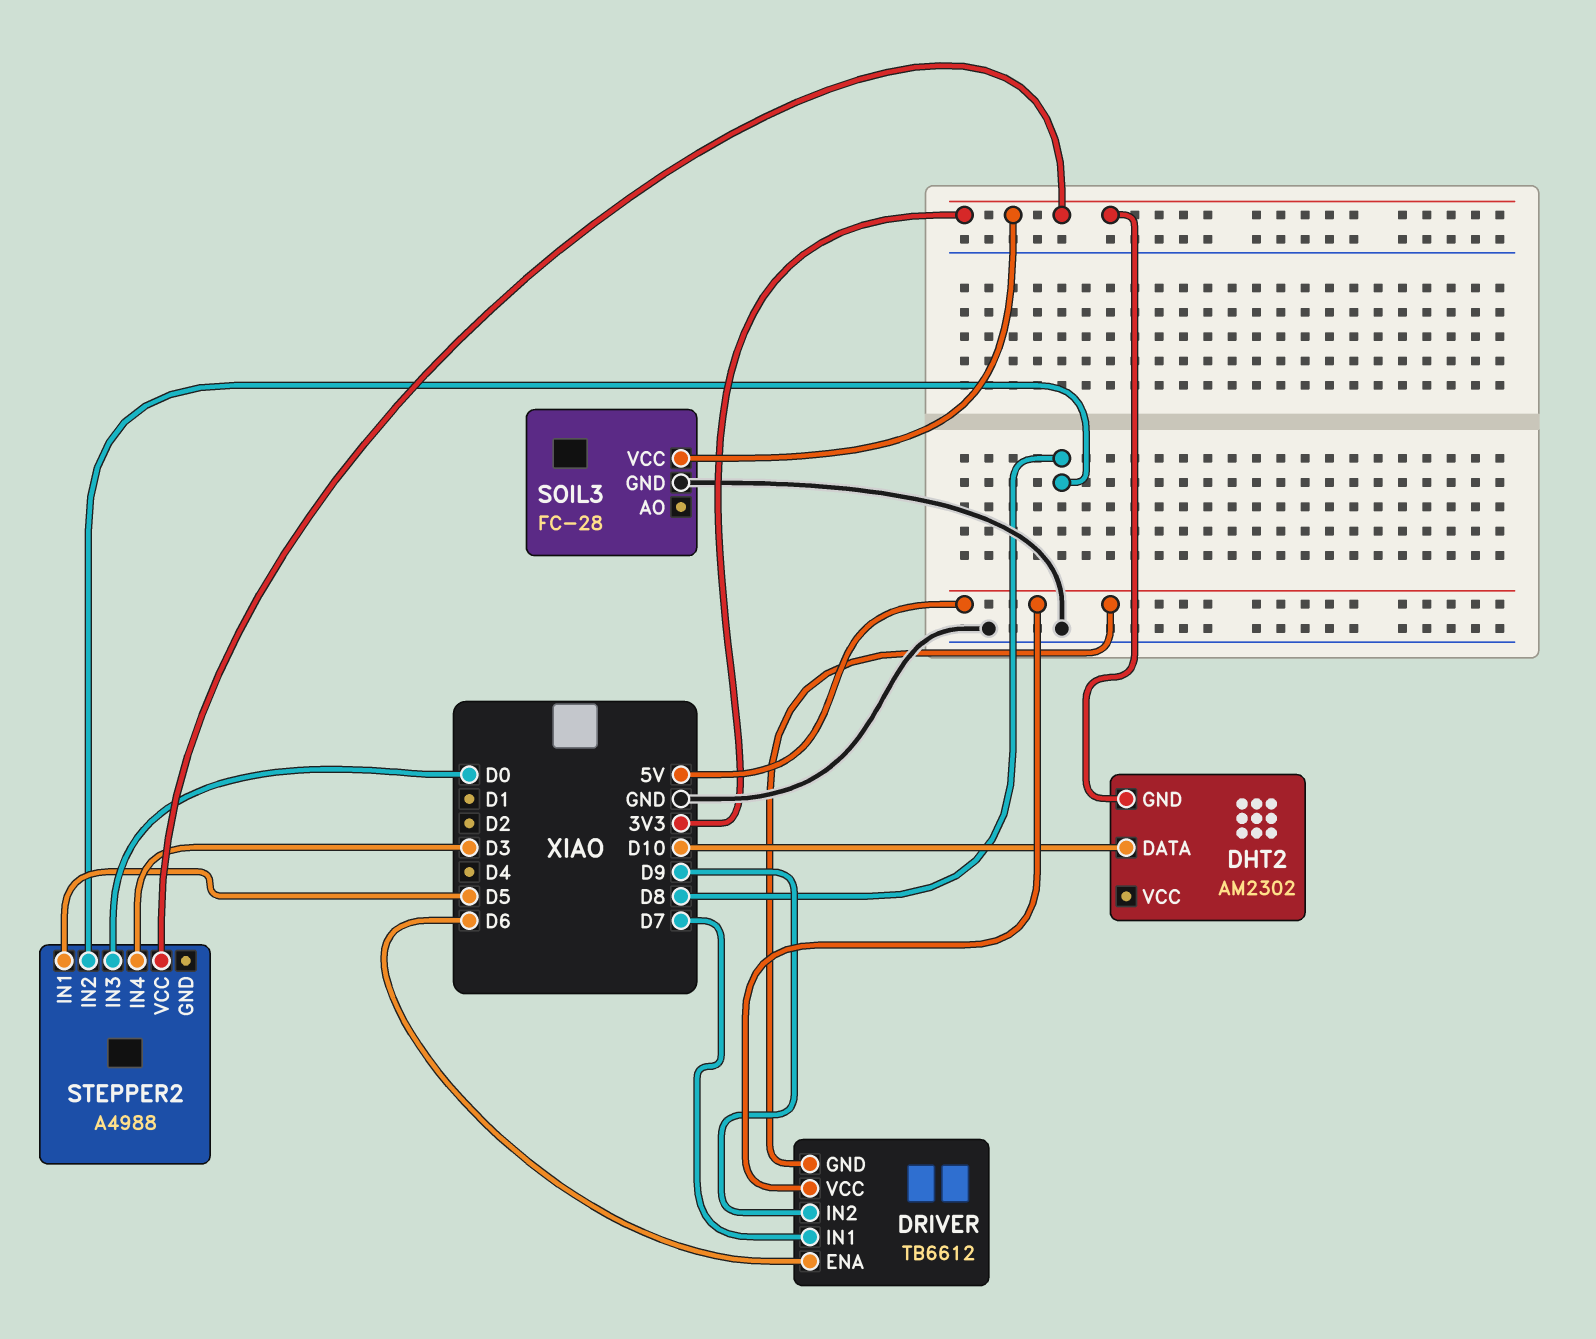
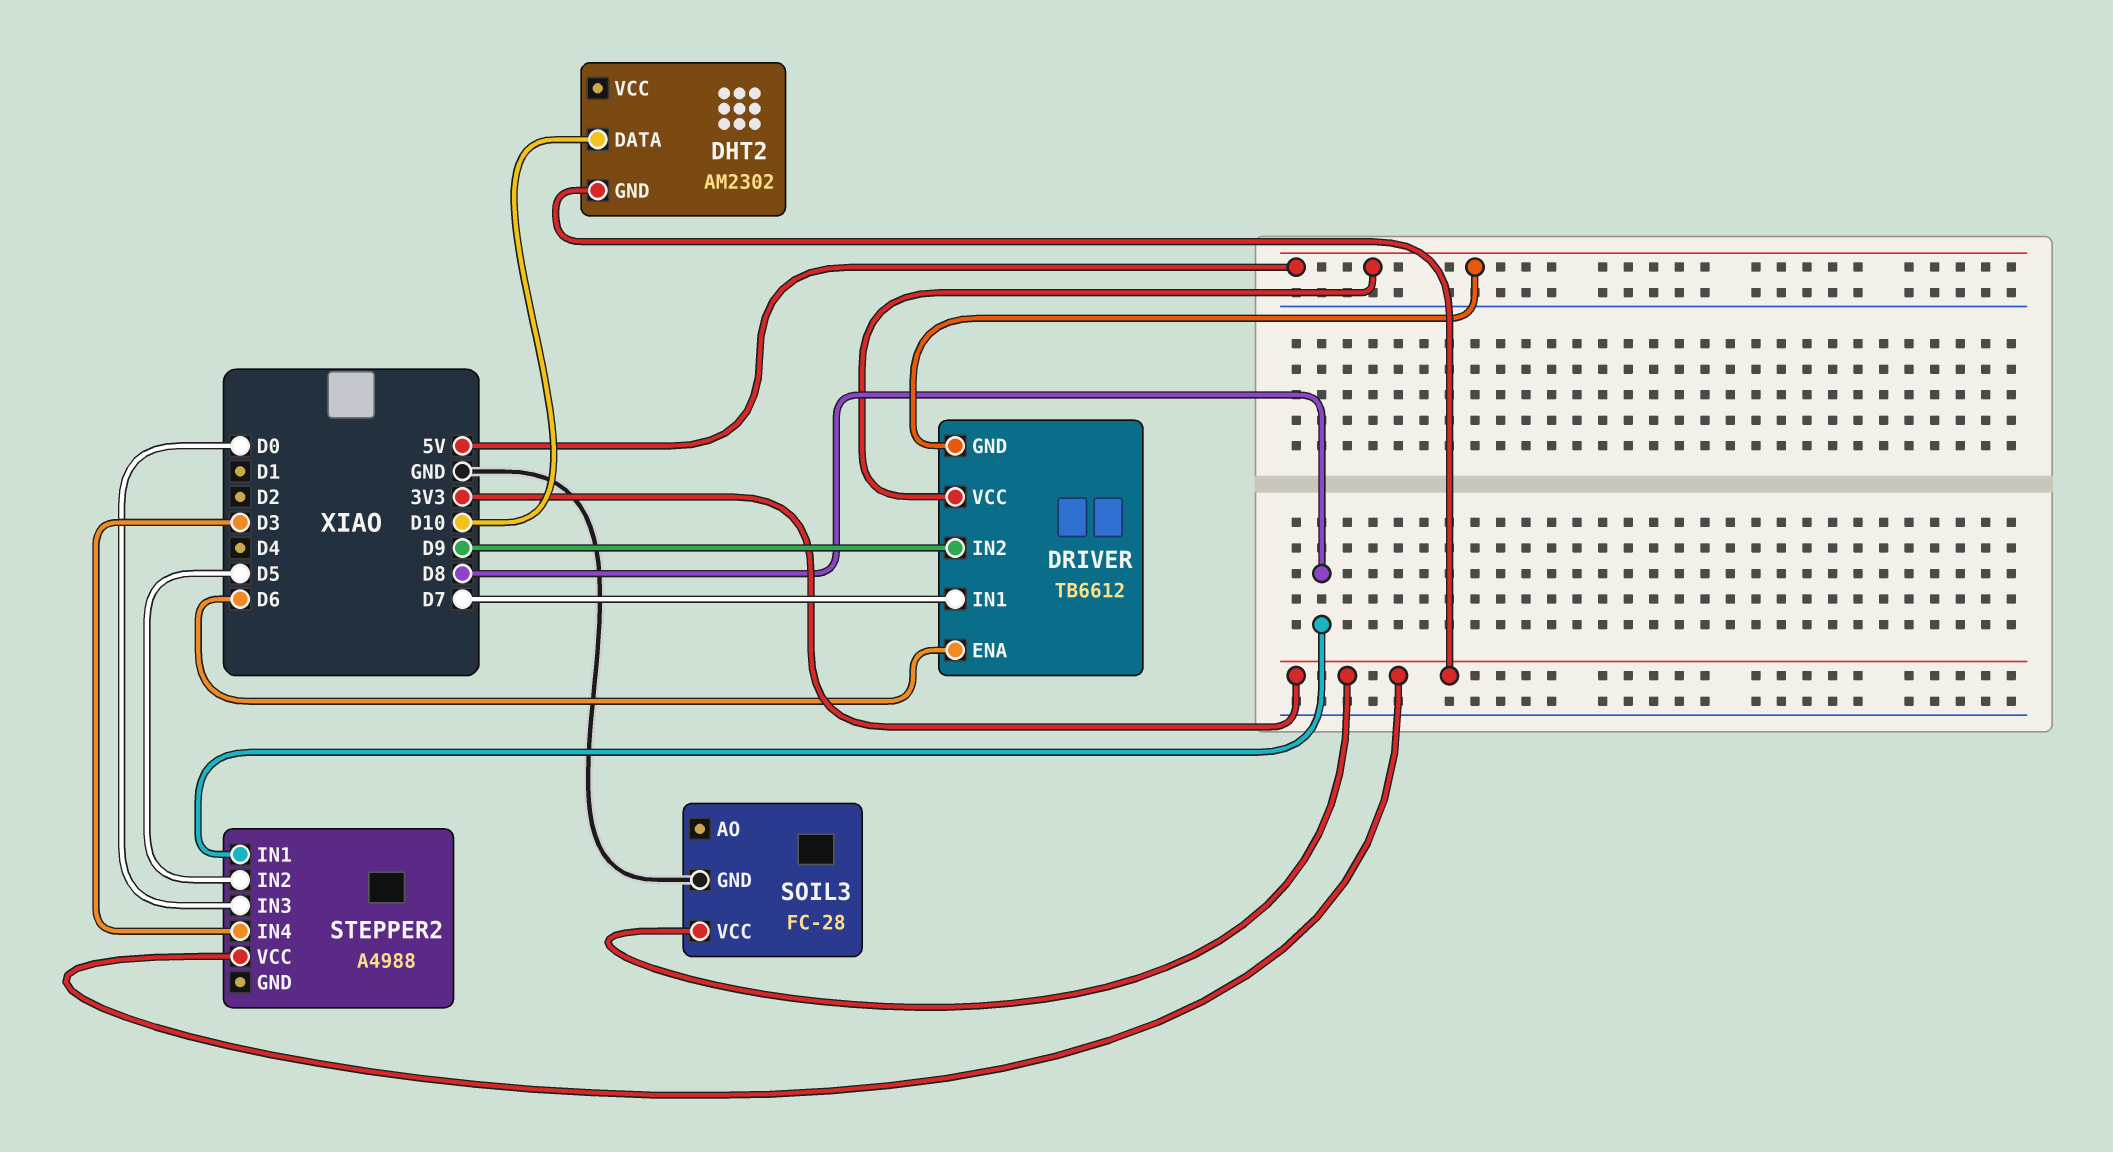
STEPPER2 pin IN1: D5 -> D8
STEPPER2 pin IN2: D8 -> D5

